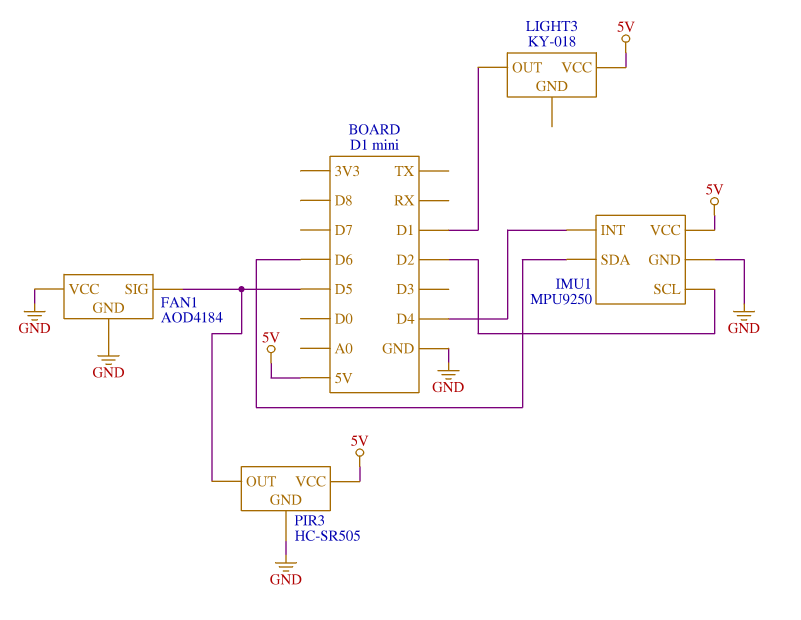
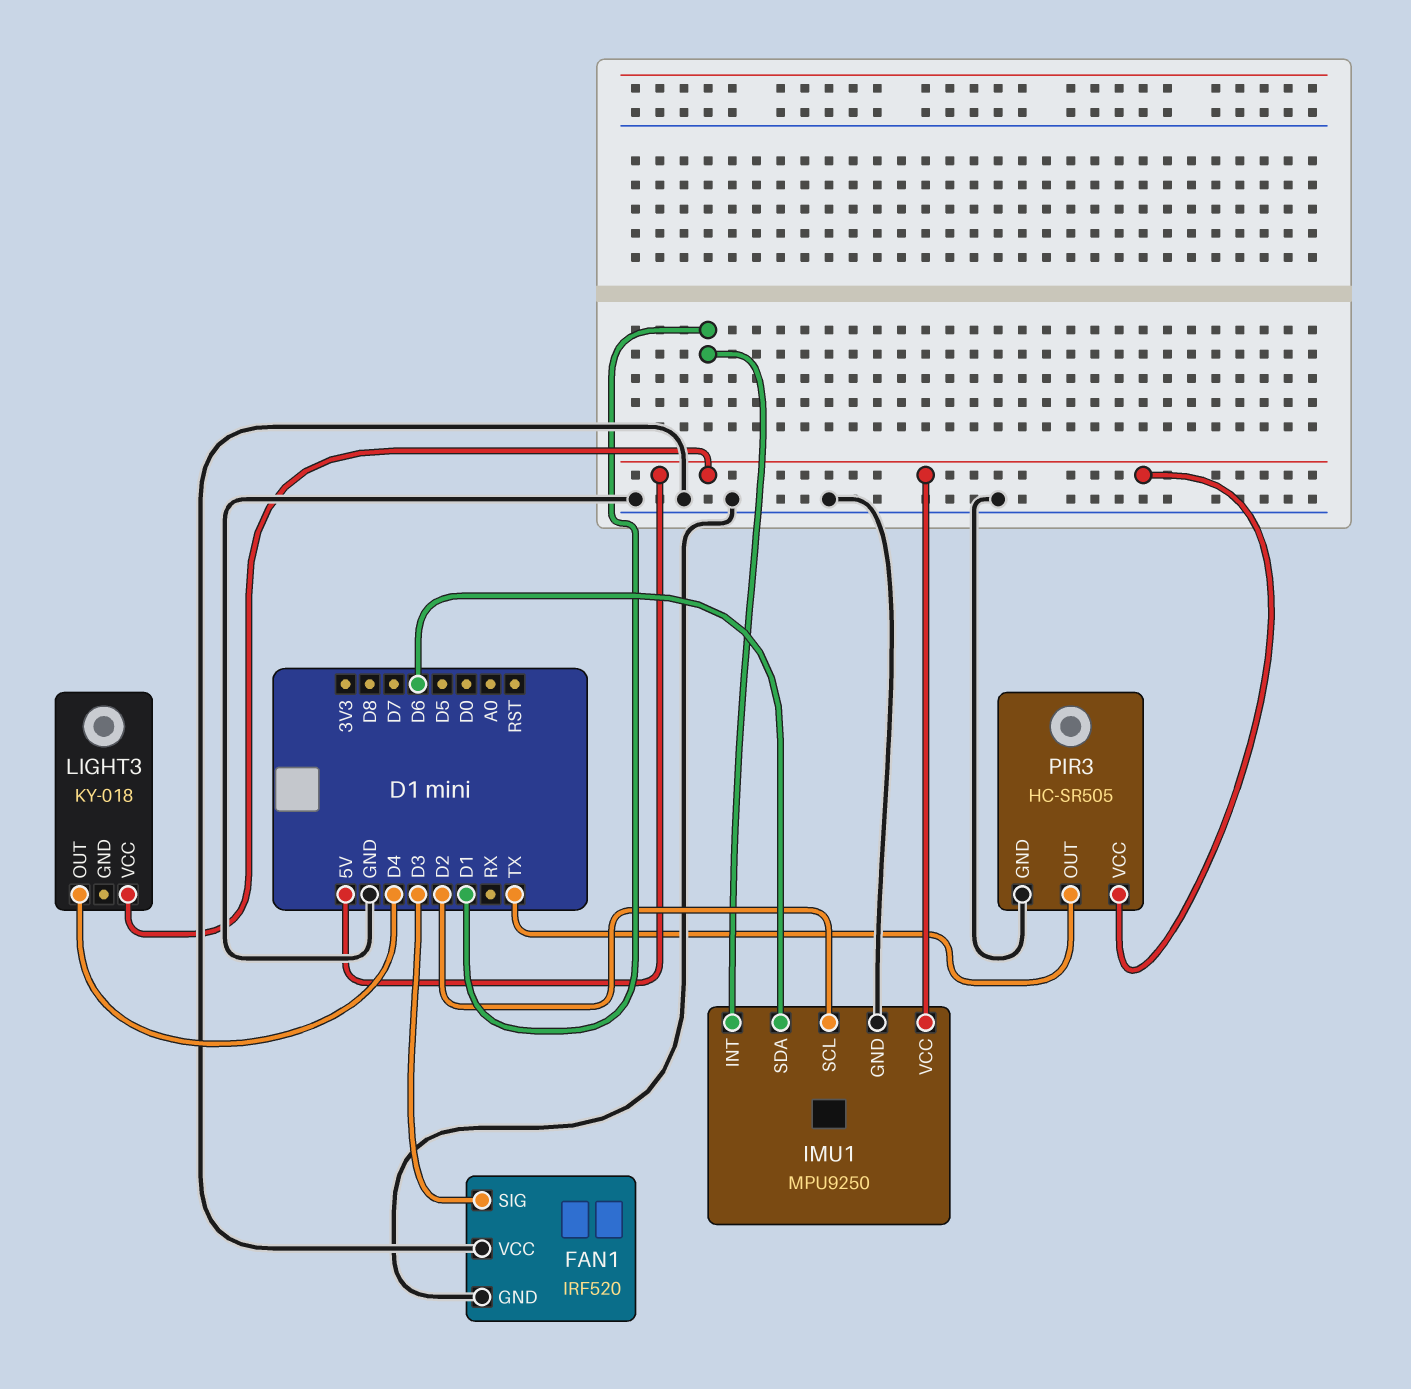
FAN1: AOD4184 -> IRF520
FAN1 pin SIG: D5 -> D3
IMU1 pin INT: D4 -> D1
LIGHT3 pin OUT: D1 -> D4
PIR3 pin OUT: D5 -> TX

